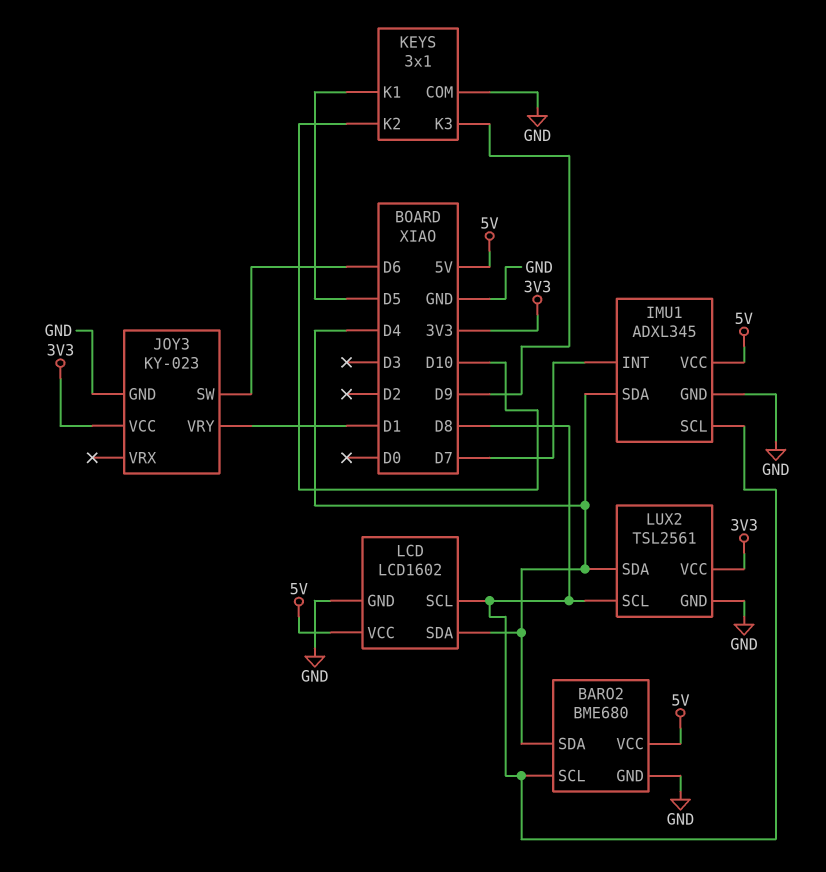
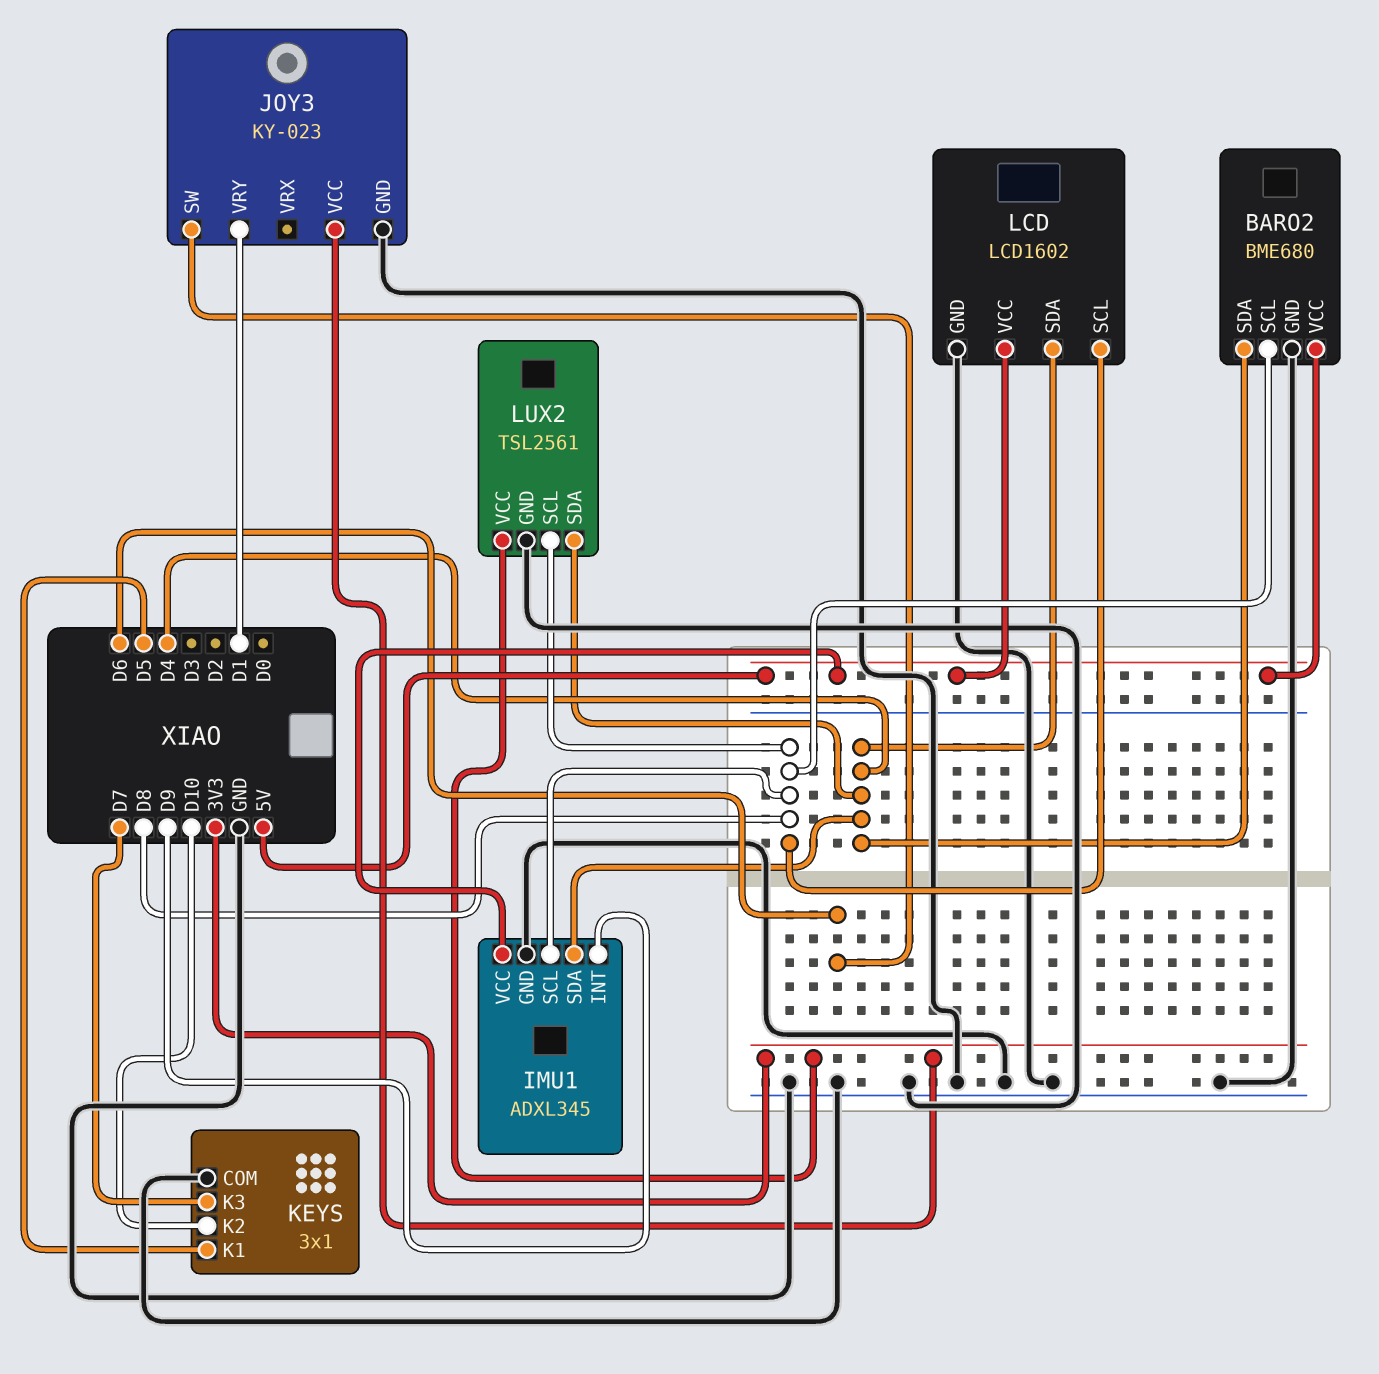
IMU1 pin INT: D7 -> D9
KEYS pin K3: D9 -> D7

